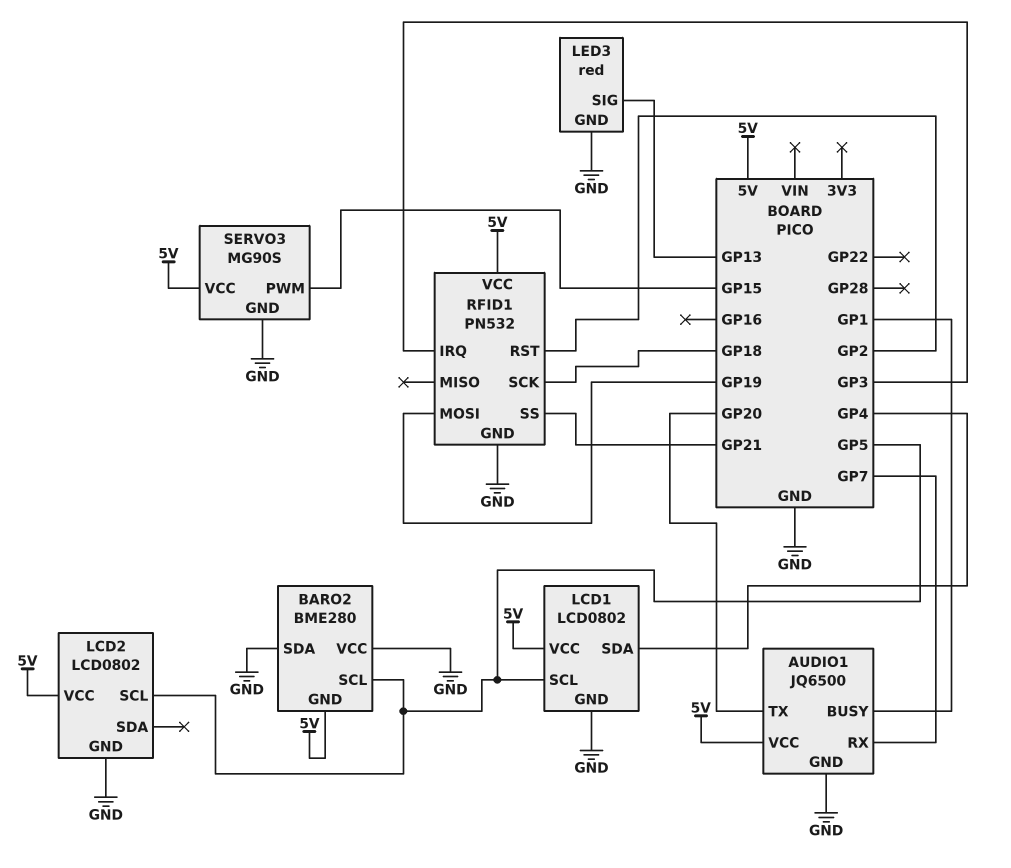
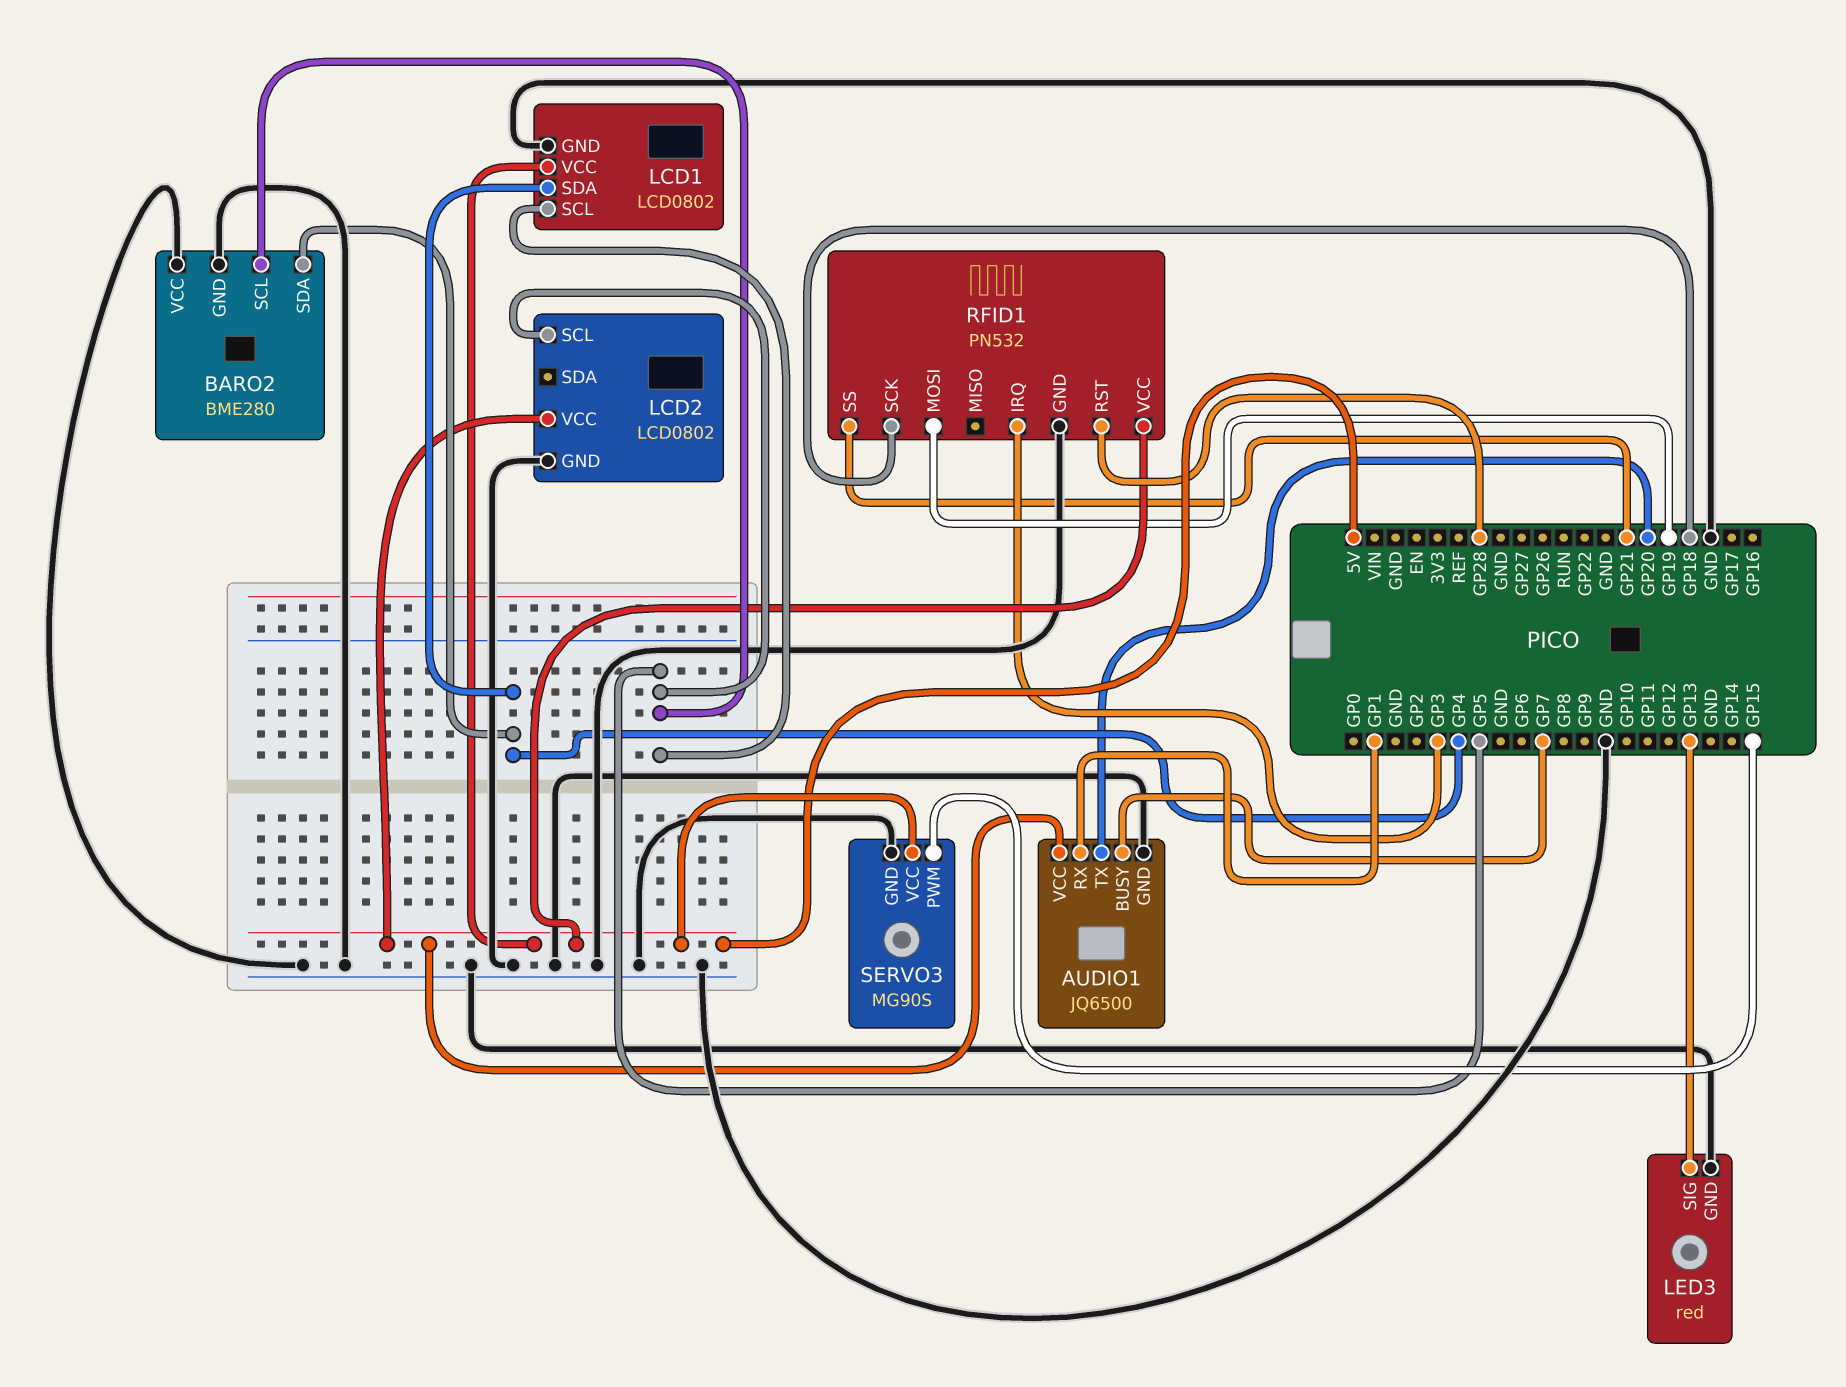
AUDIO1 pin BUSY: GP1 -> GP7
AUDIO1 pin RX: GP7 -> GP1
BARO2 pin GND: 5V -> GND
BARO2 pin SDA: GND -> GP4
RFID1 pin RST: GP2 -> GP28

